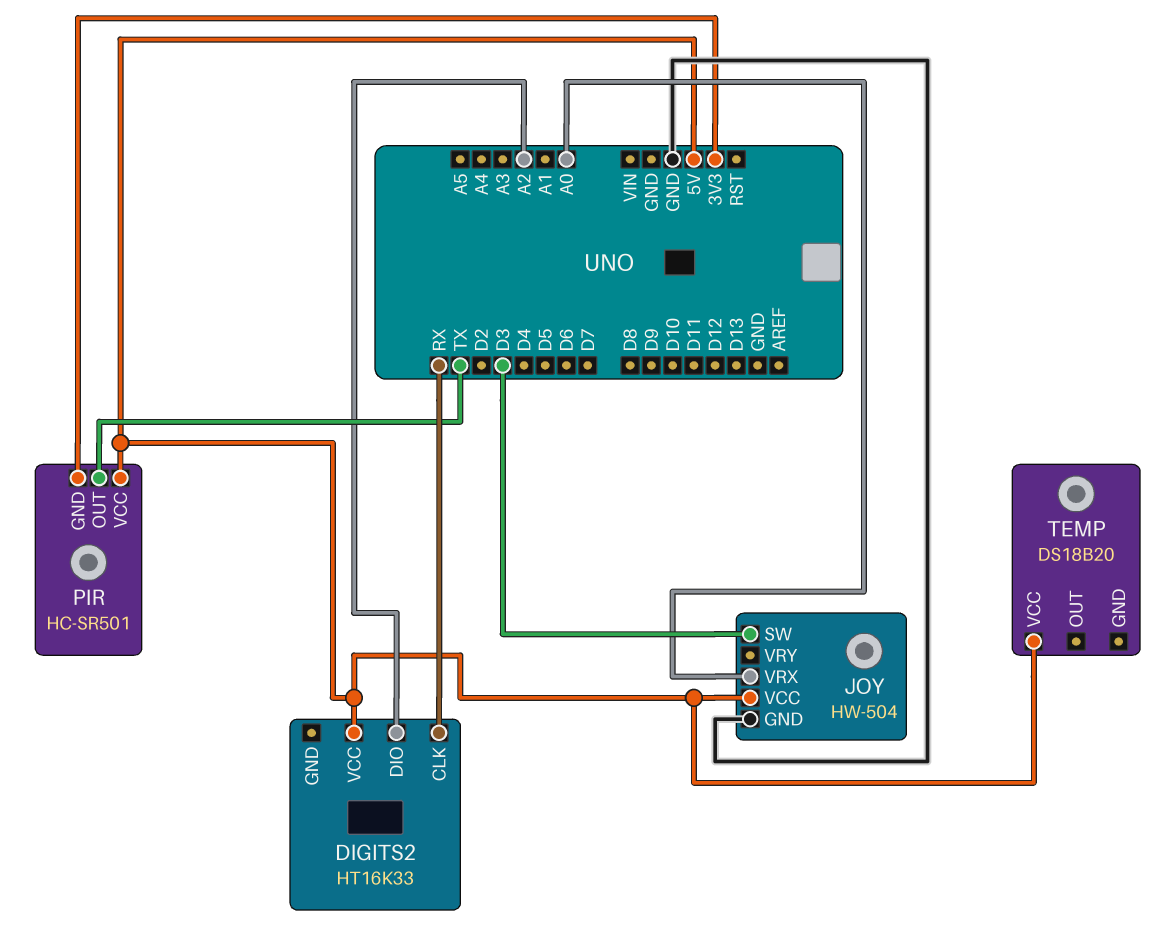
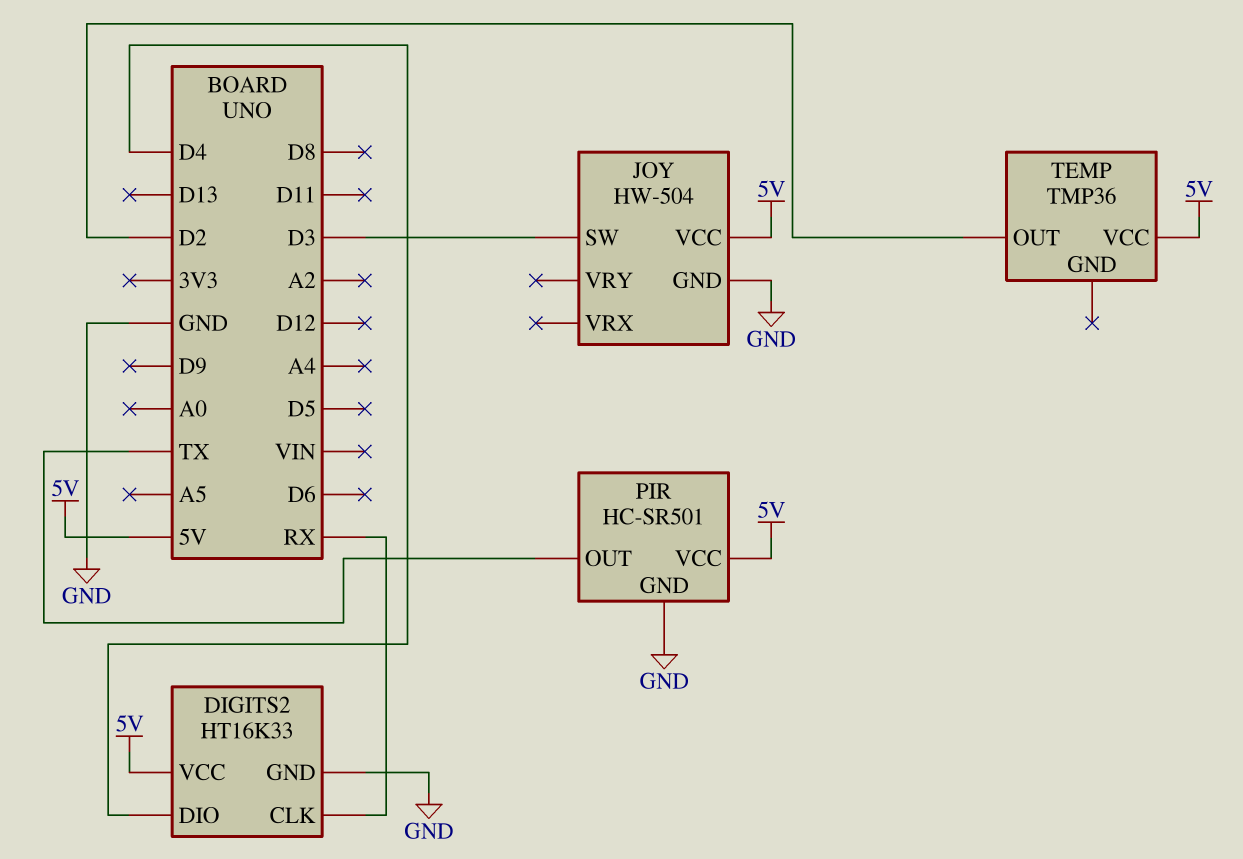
DIGITS2 pin DIO: A2 -> D4
DIGITS2 pin GND: none -> GND
JOY pin VRX: A0 -> none
PIR pin GND: 3V3 -> GND
TEMP: DS18B20 -> TMP36
TEMP pin OUT: none -> D2

